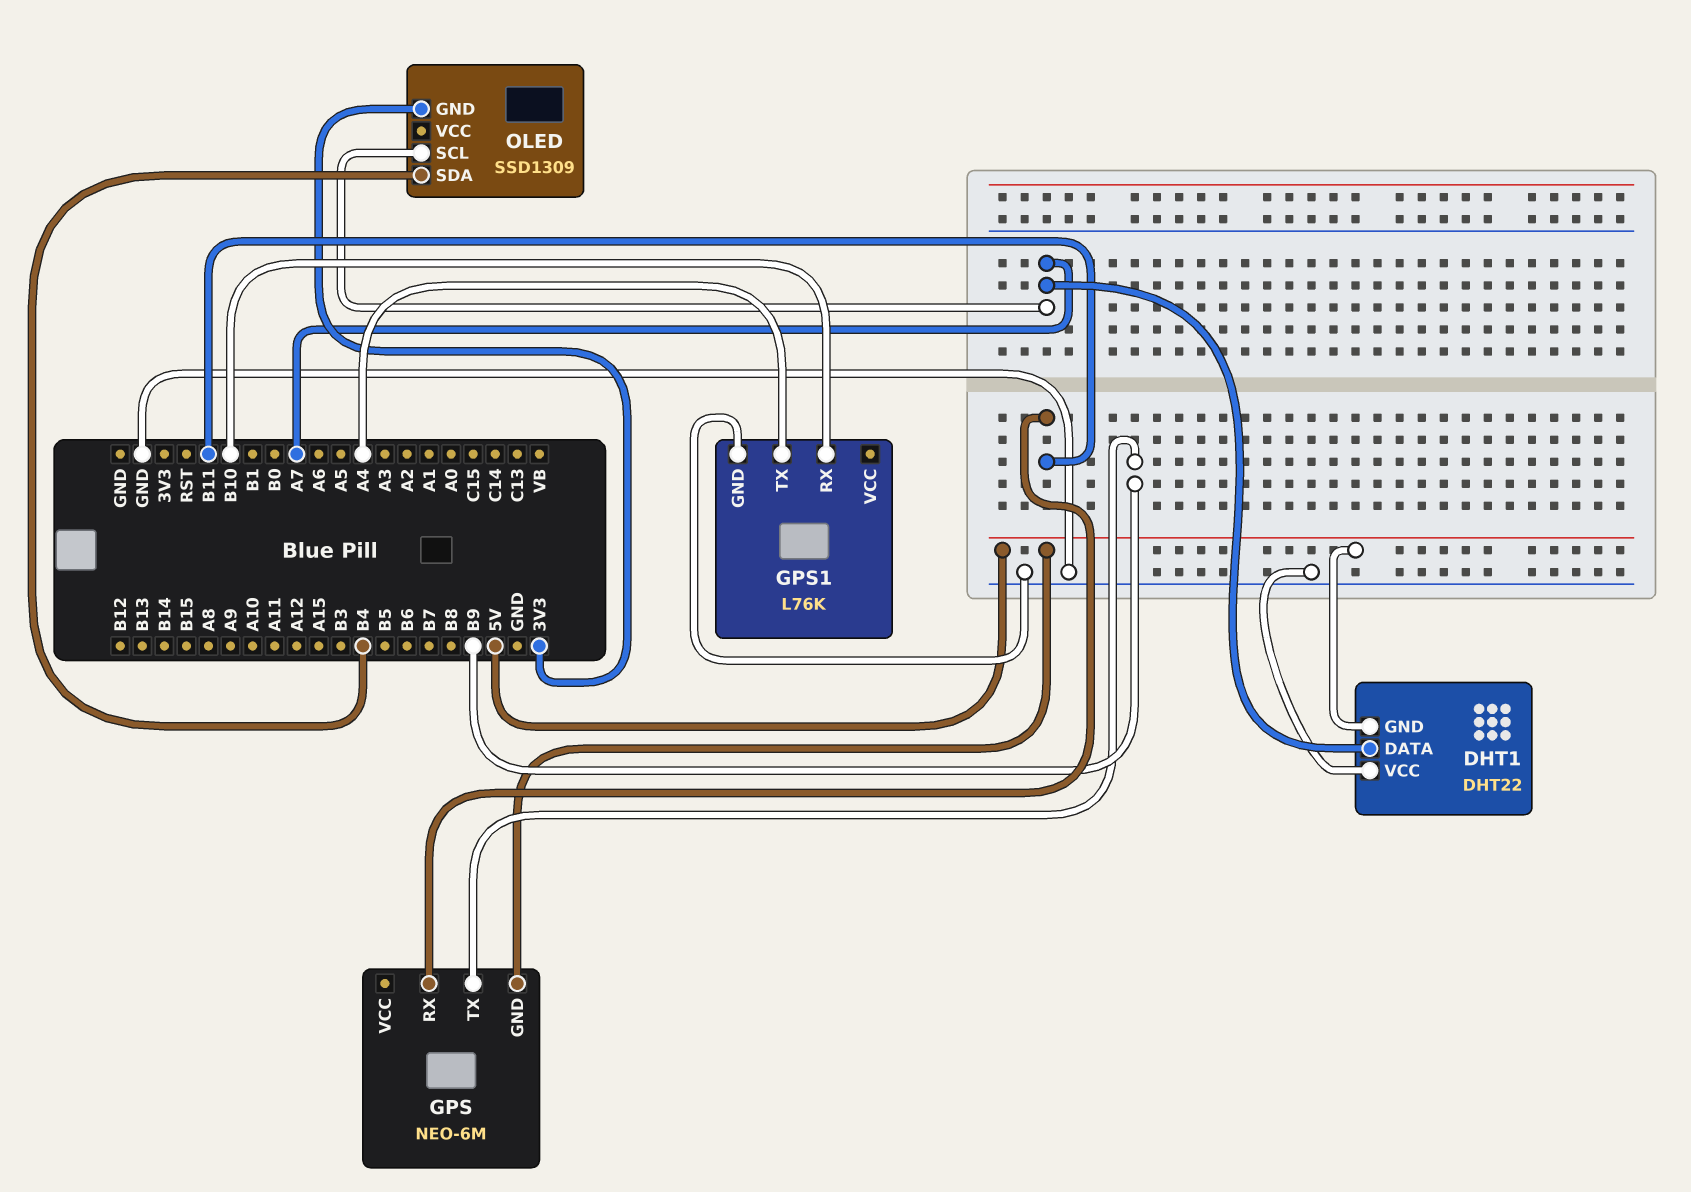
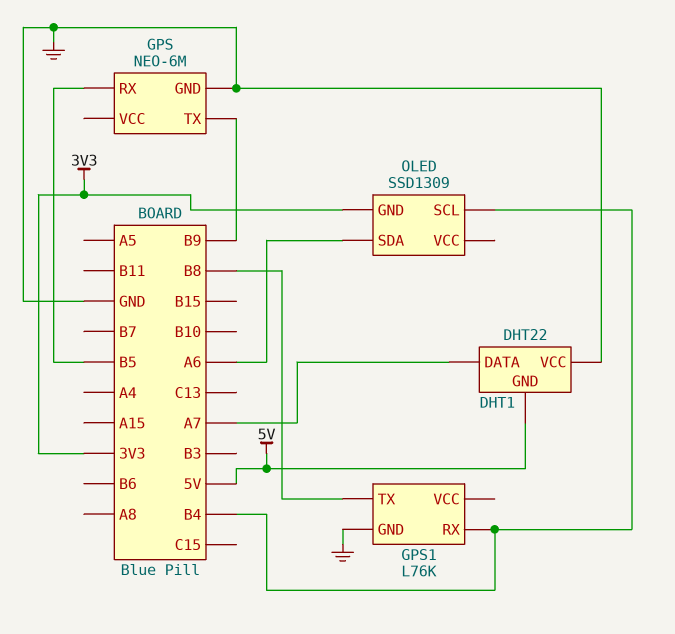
GPS pin GND: 5V -> GND
GPS pin RX: B11 -> B5
GPS1 pin RX: B10 -> B4
GPS1 pin TX: A4 -> B8
OLED pin SCL: A7 -> B4
OLED pin SDA: B4 -> A6

